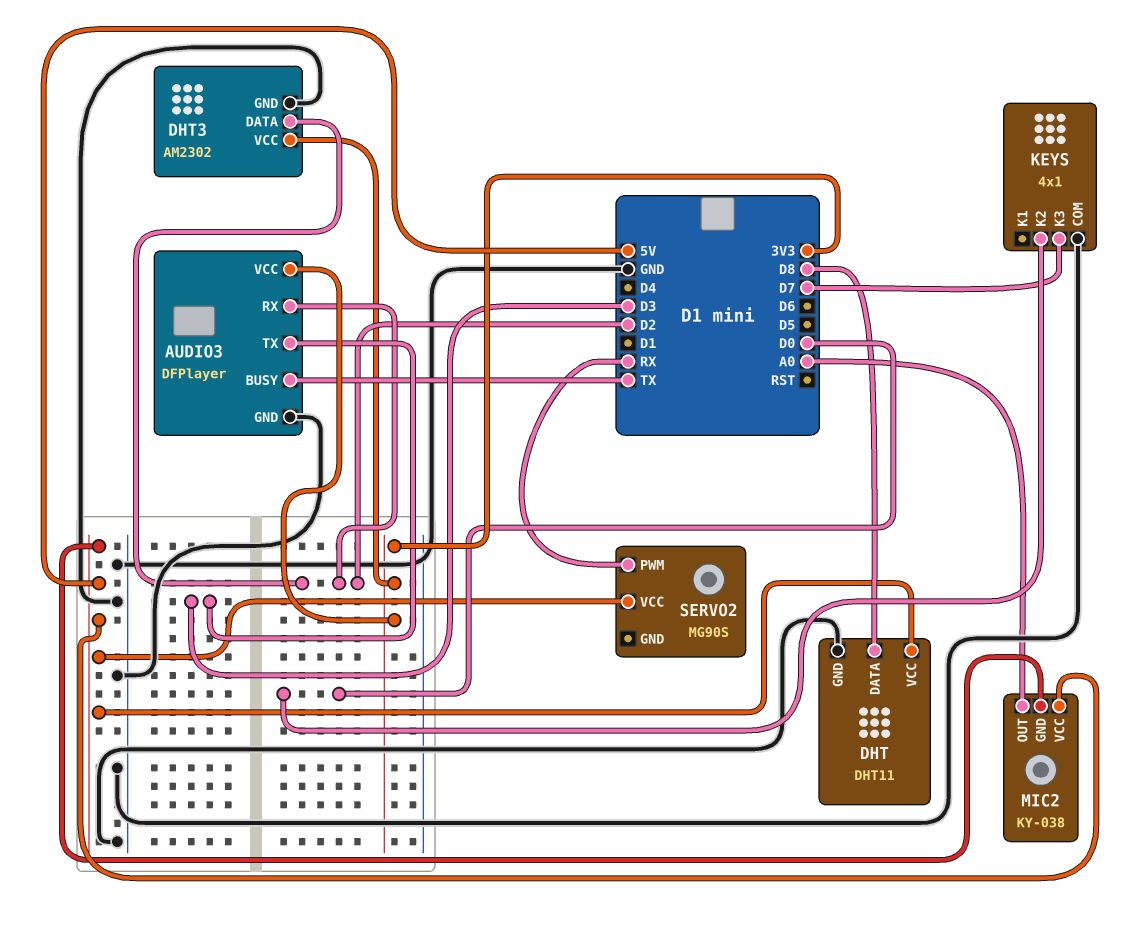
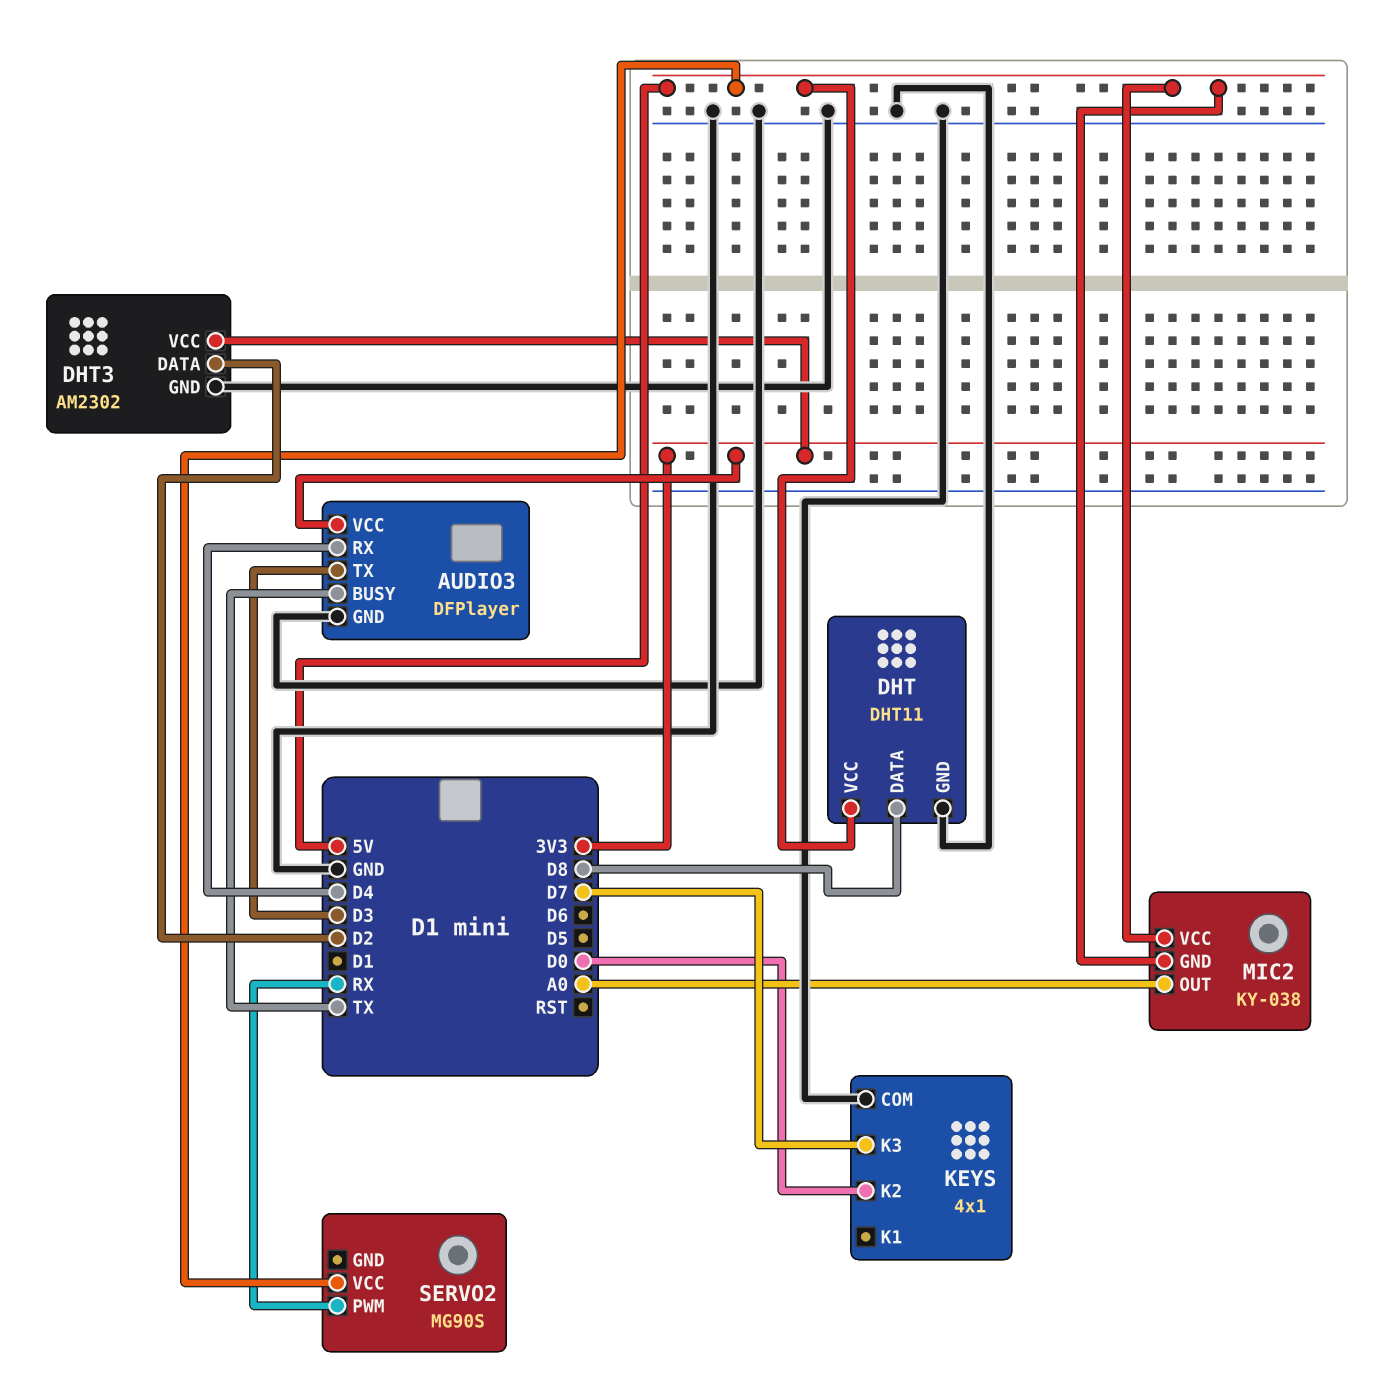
AUDIO3 pin RX: D2 -> D4

